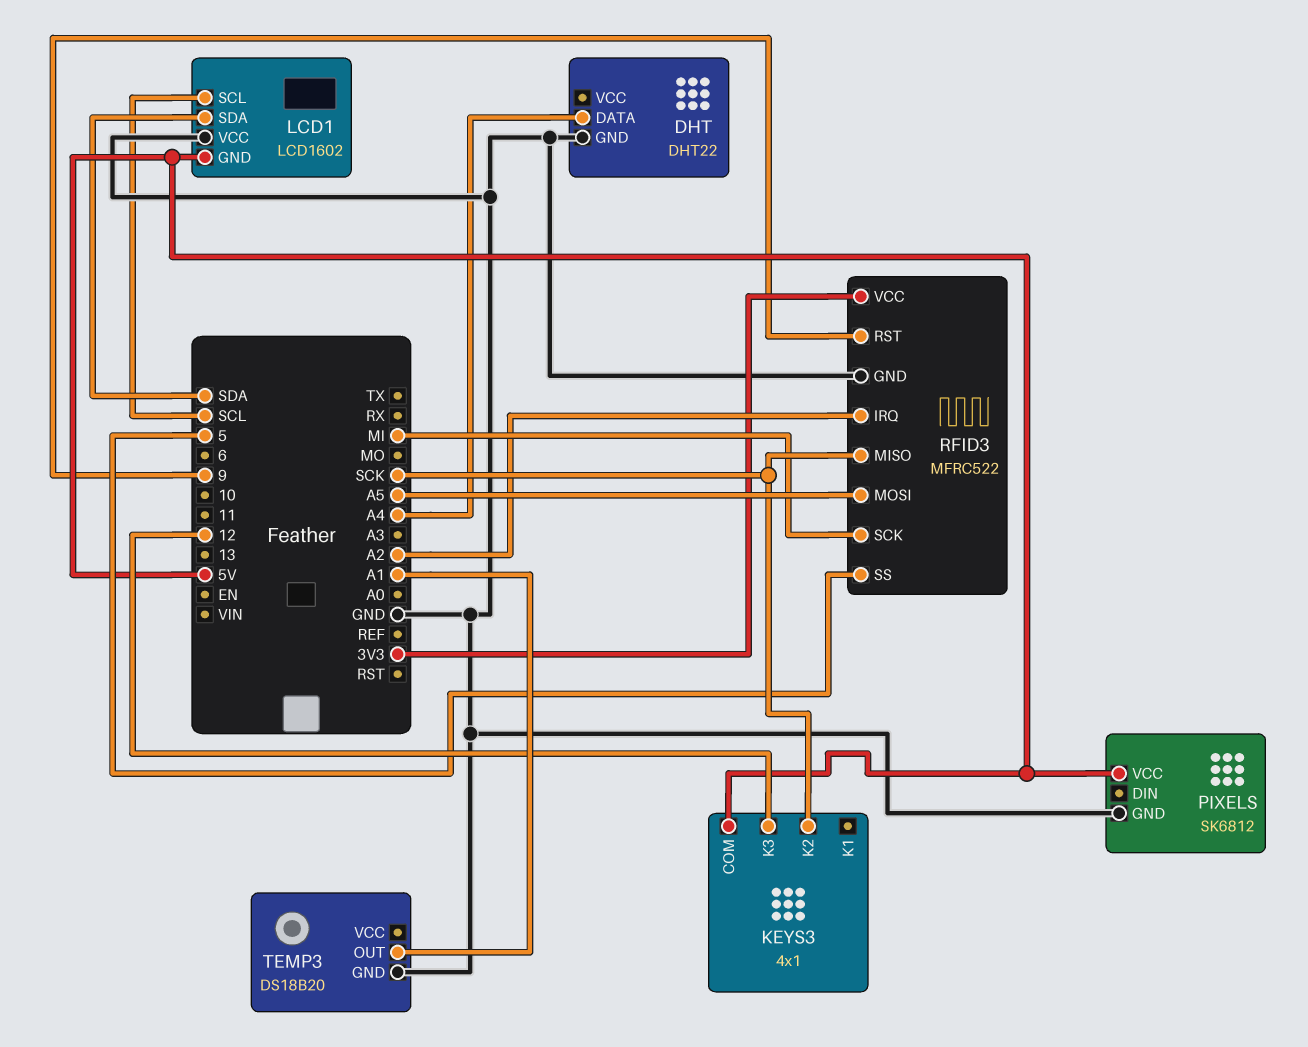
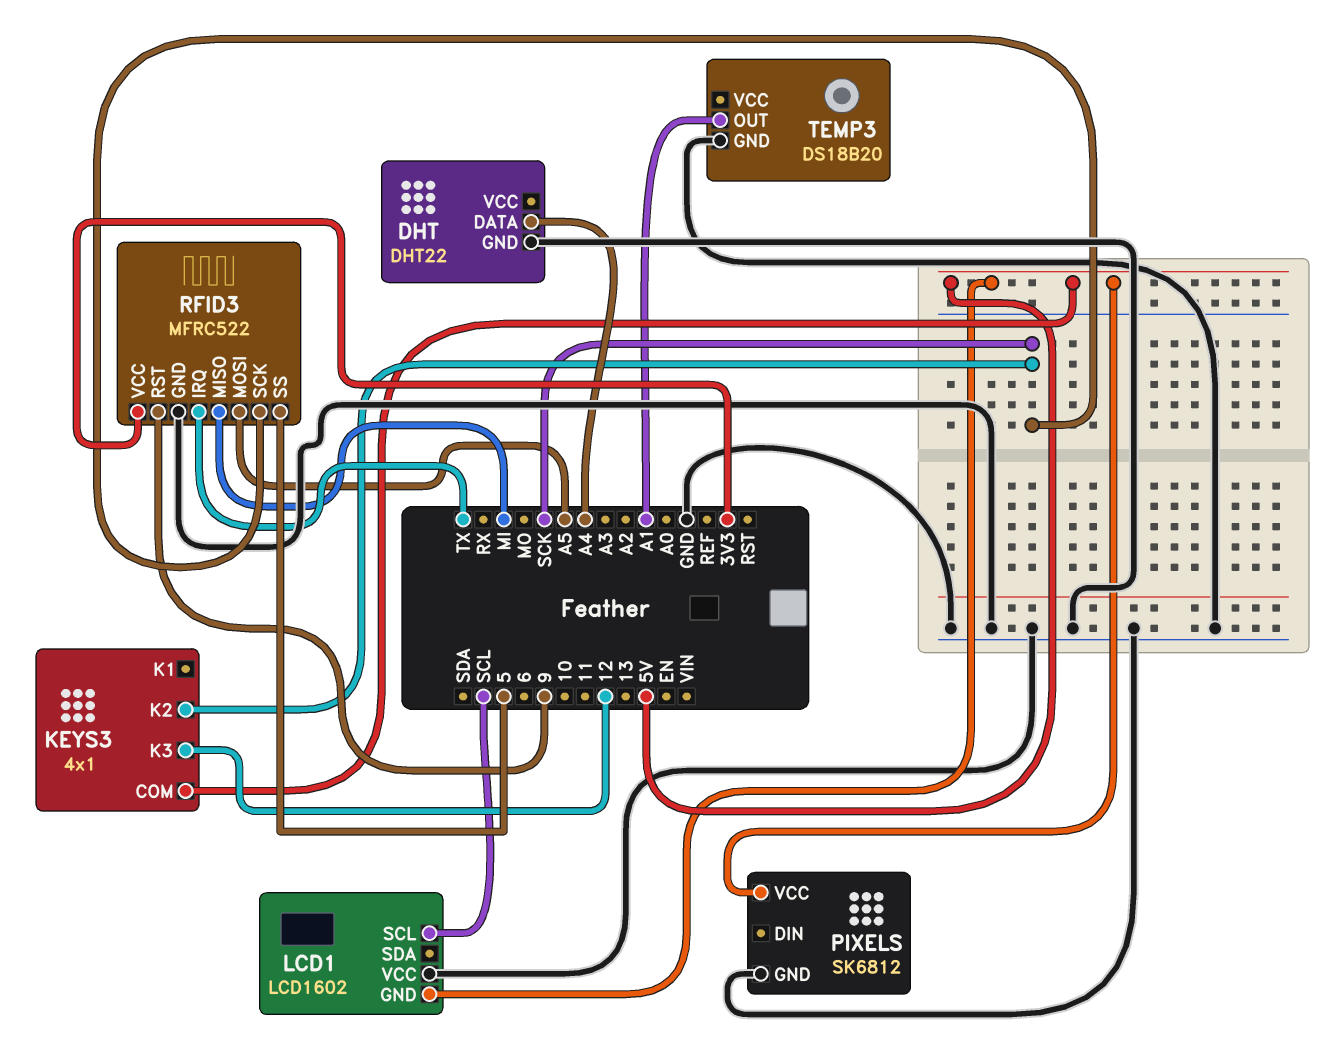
LCD1 pin SDA: SDA -> none
RFID3 pin IRQ: A2 -> TX
RFID3 pin MISO: SCK -> MI
RFID3 pin SCK: MI -> SCK

